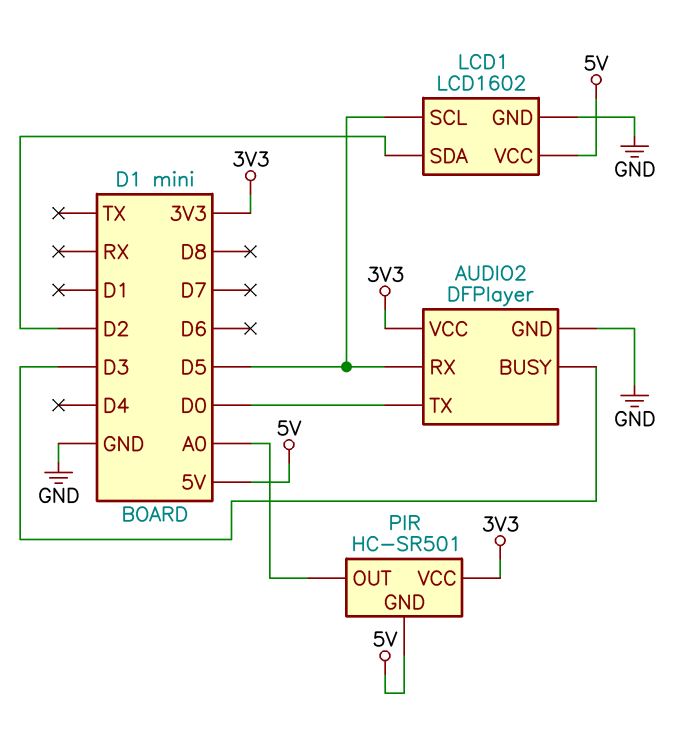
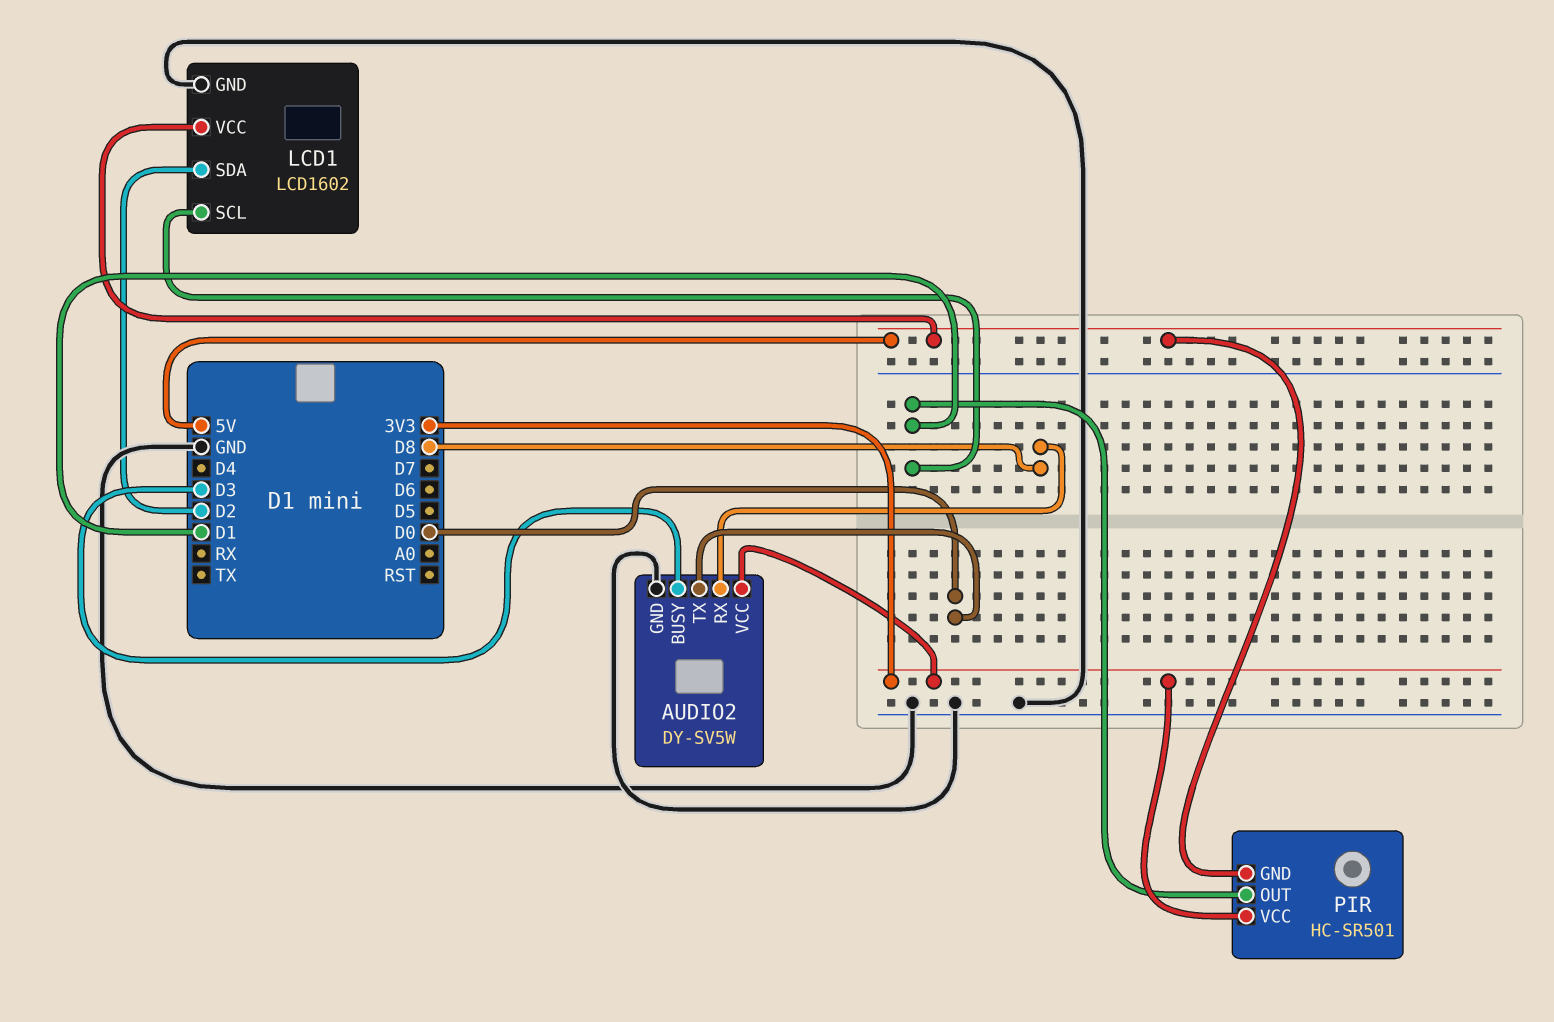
AUDIO2: DFPlayer -> DY-SV5W
AUDIO2 pin RX: D5 -> D8
LCD1 pin SCL: D5 -> D1
PIR pin OUT: A0 -> D1

